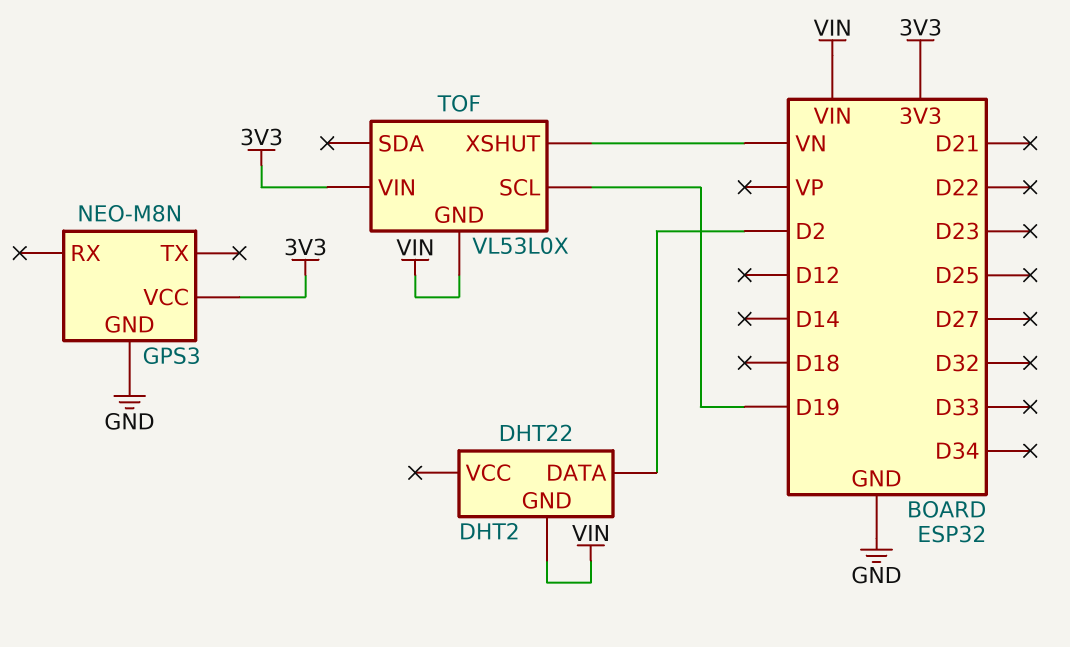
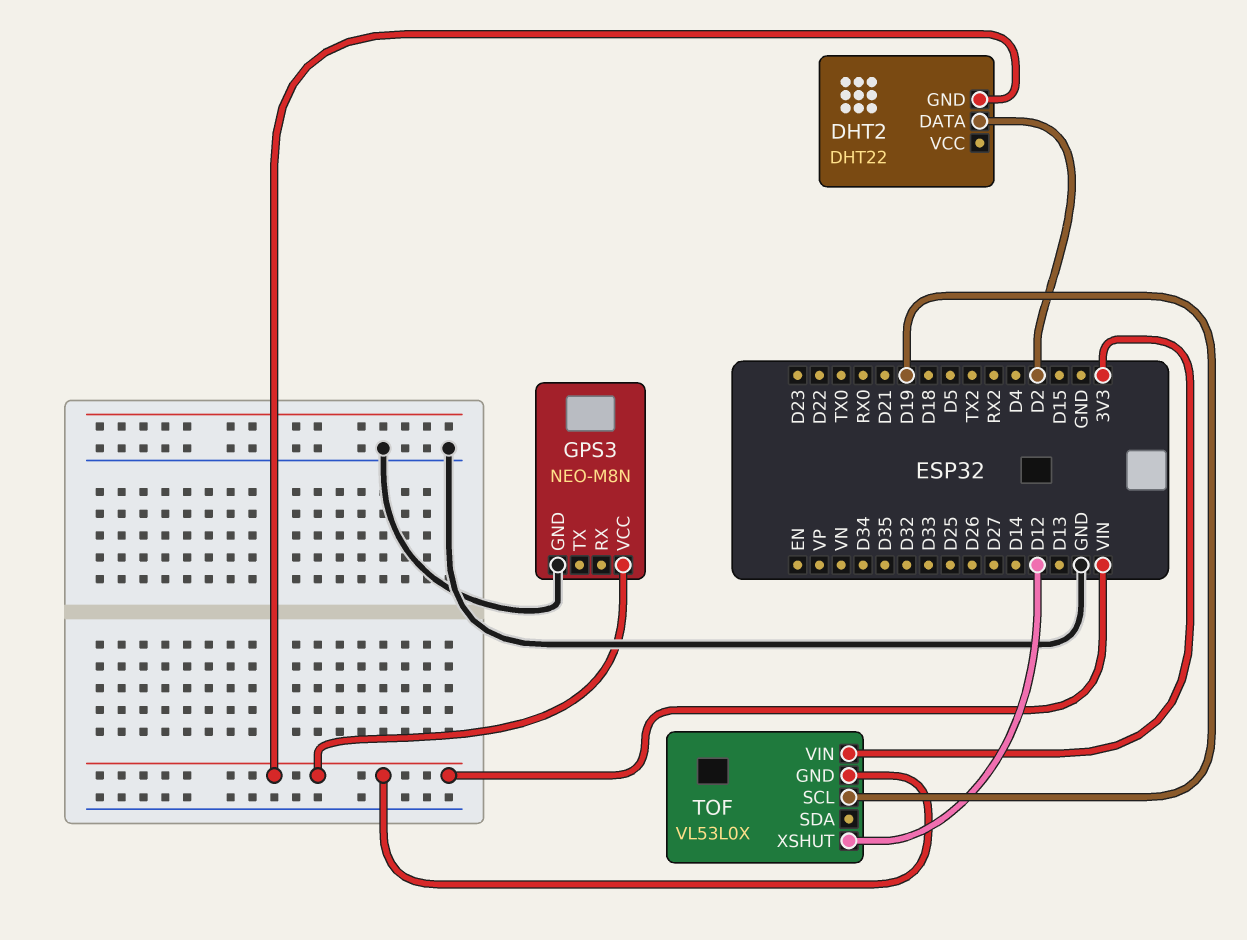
GPS3 pin VCC: 3V3 -> VIN
TOF pin XSHUT: VN -> D12

